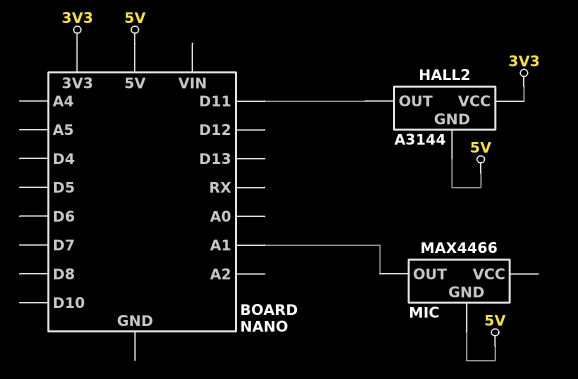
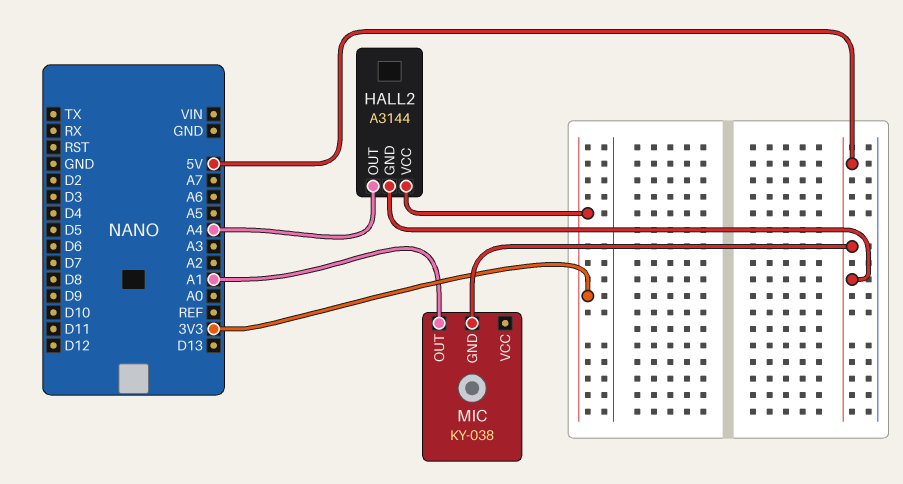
HALL2 pin OUT: D11 -> A4
MIC: MAX4466 -> KY-038

